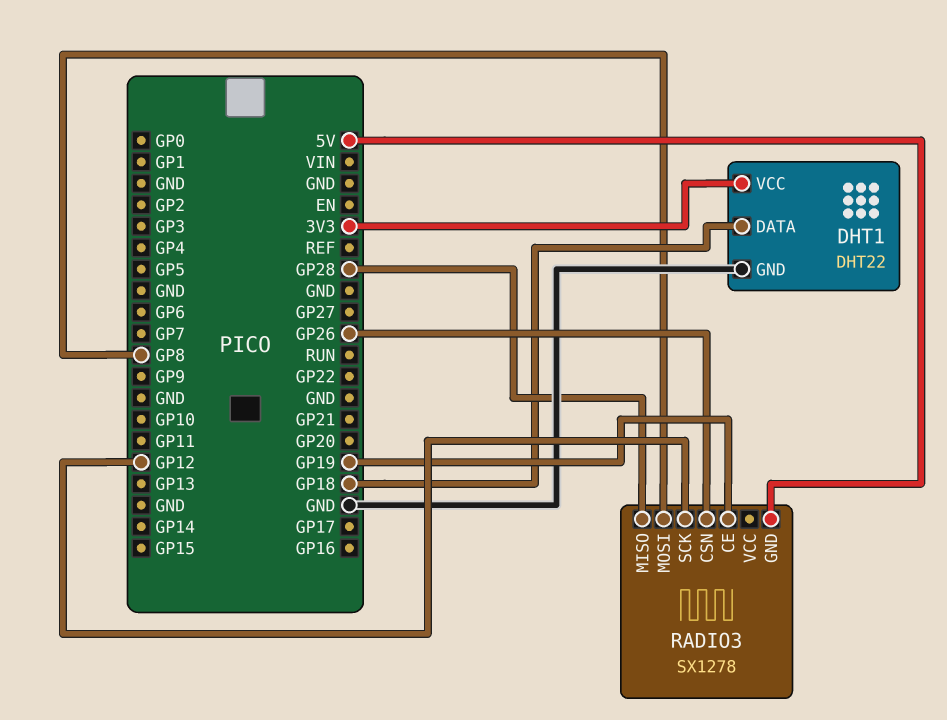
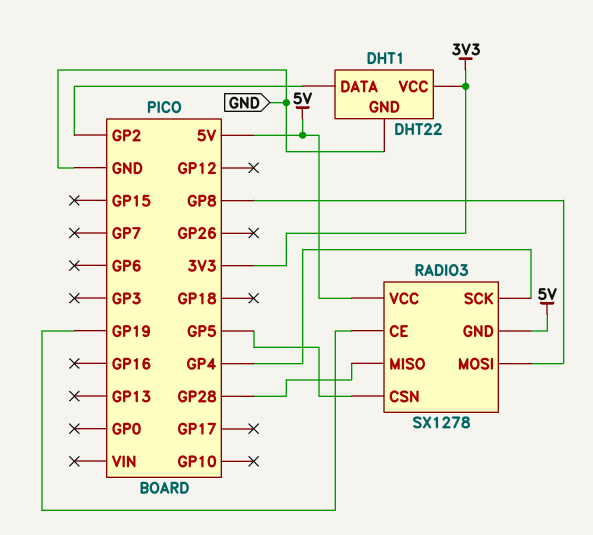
DHT1 pin DATA: GP18 -> GP2
RADIO3 pin CSN: GP26 -> GP5
RADIO3 pin SCK: GP12 -> GP4
RADIO3 pin VCC: none -> 5V

